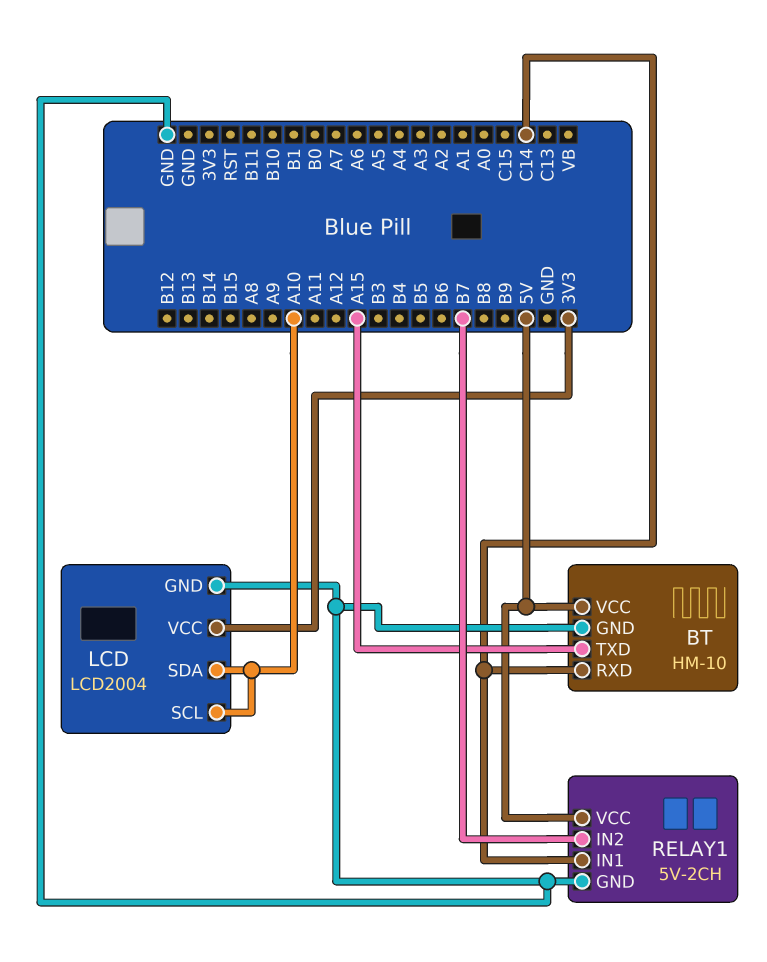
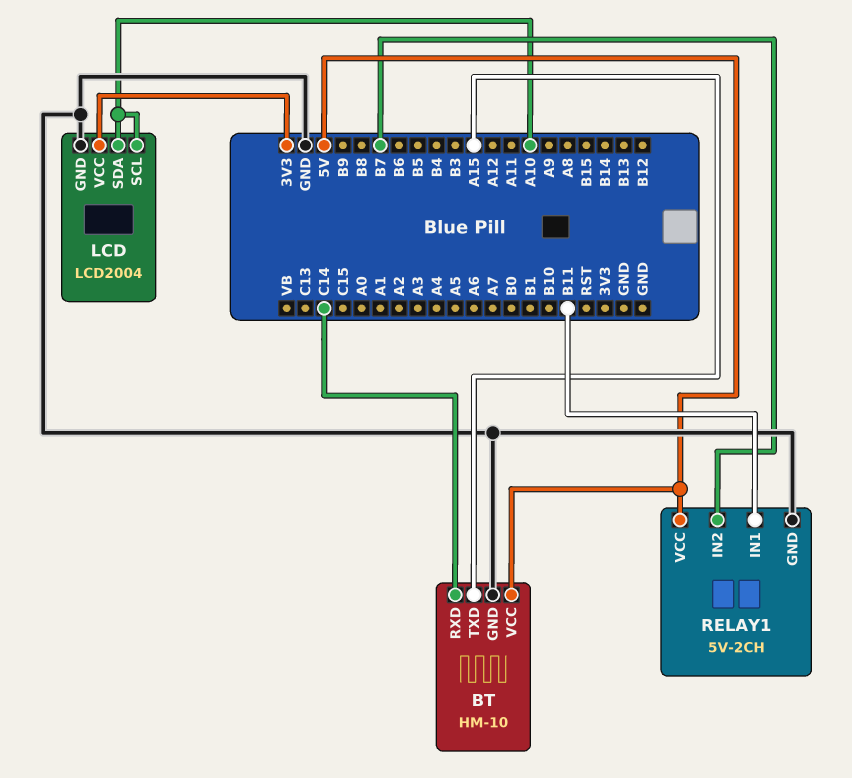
RELAY1 pin IN1: C14 -> B11

